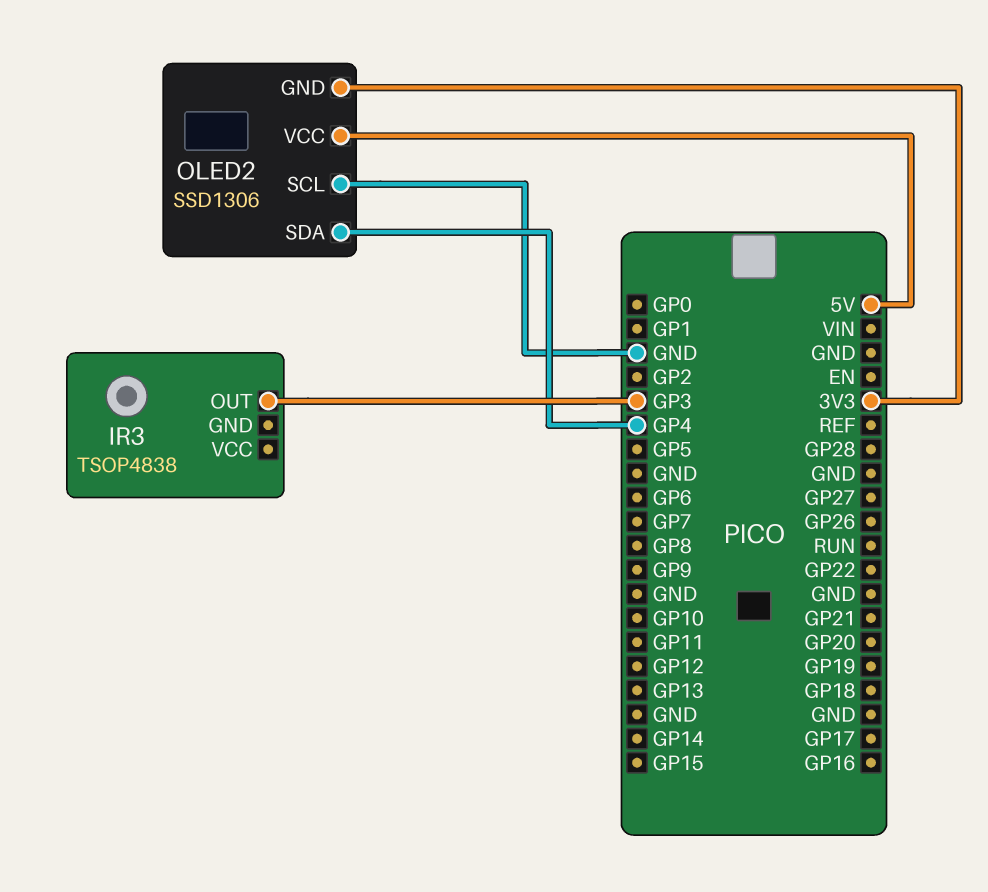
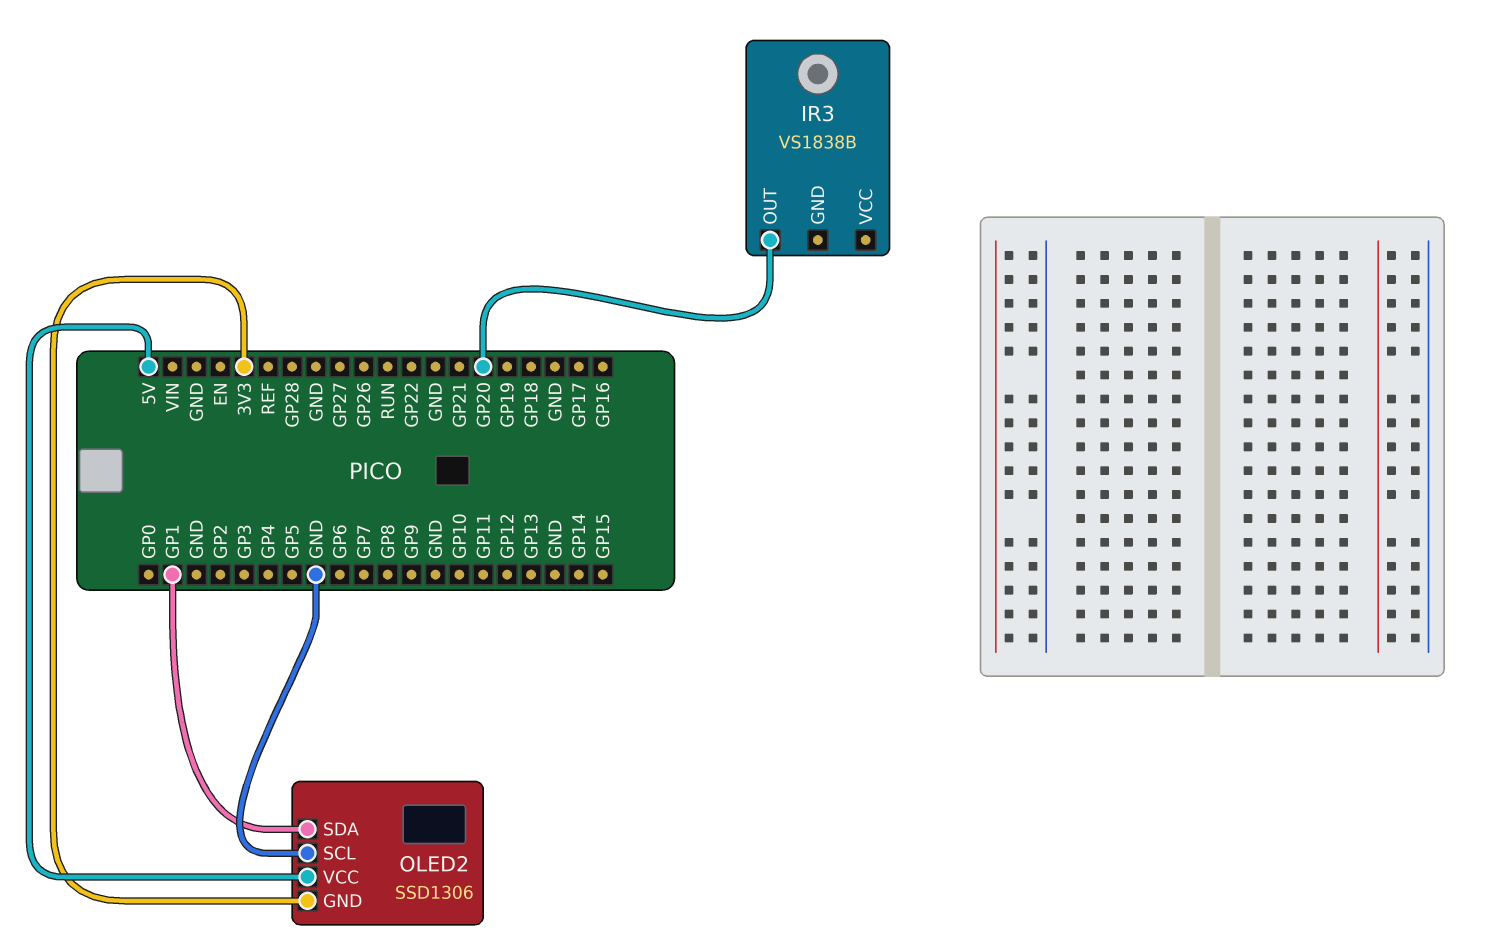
IR3: TSOP4838 -> VS1838B
IR3 pin OUT: GP3 -> GP20
OLED2 pin SDA: GP4 -> GP1

